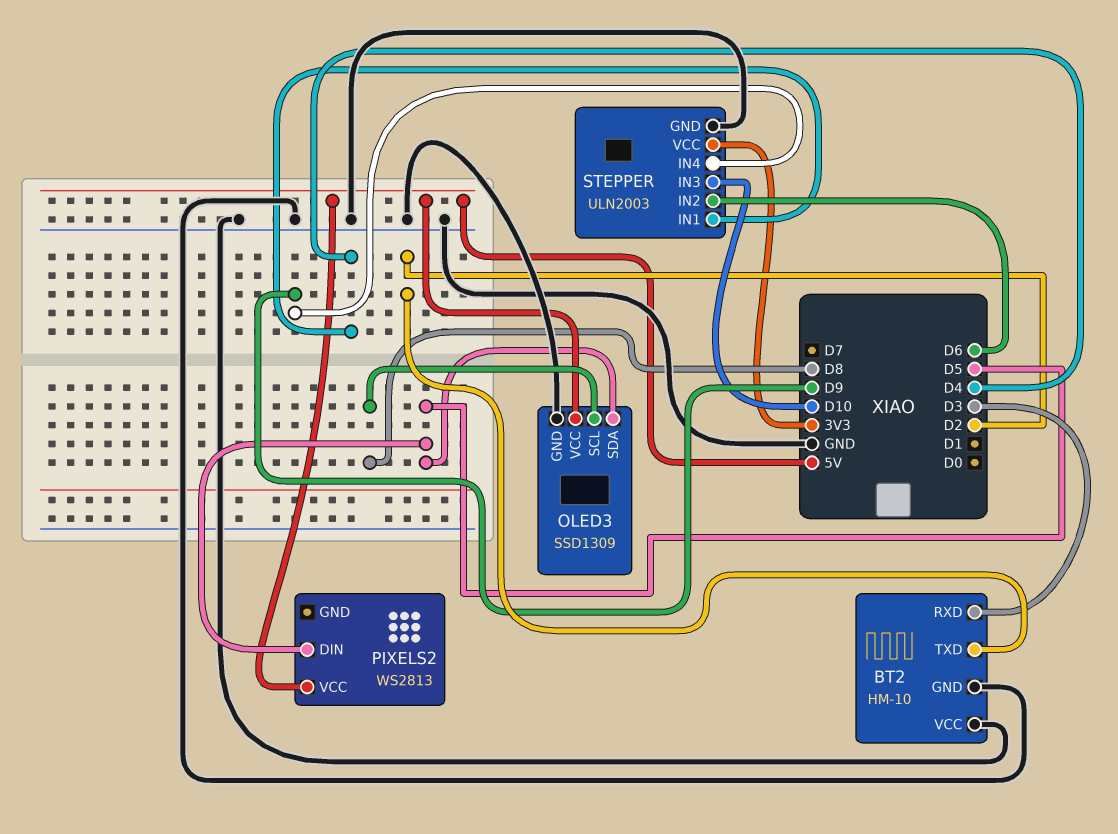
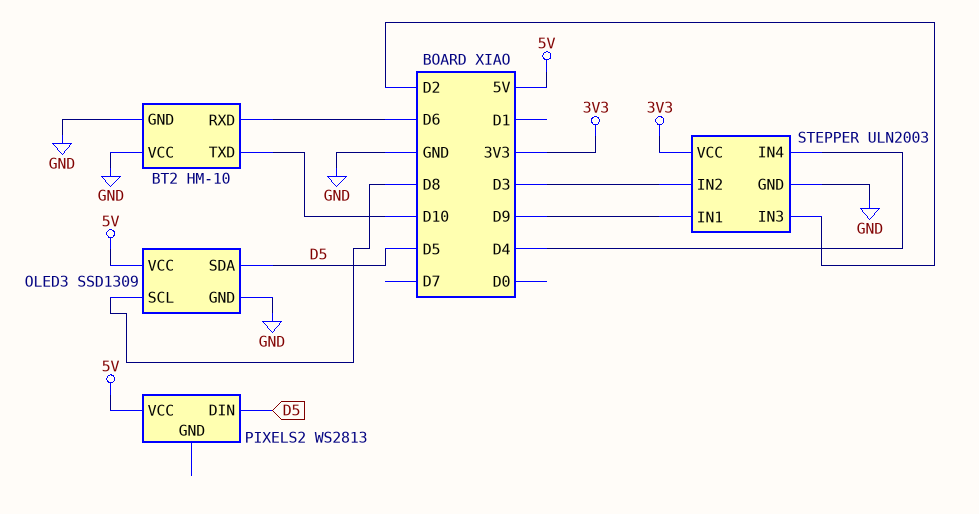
BT2 pin RXD: D3 -> D6
BT2 pin TXD: D2 -> D10
STEPPER pin IN1: D4 -> D9
STEPPER pin IN2: D6 -> D3
STEPPER pin IN3: D10 -> D2
STEPPER pin IN4: D9 -> D4

